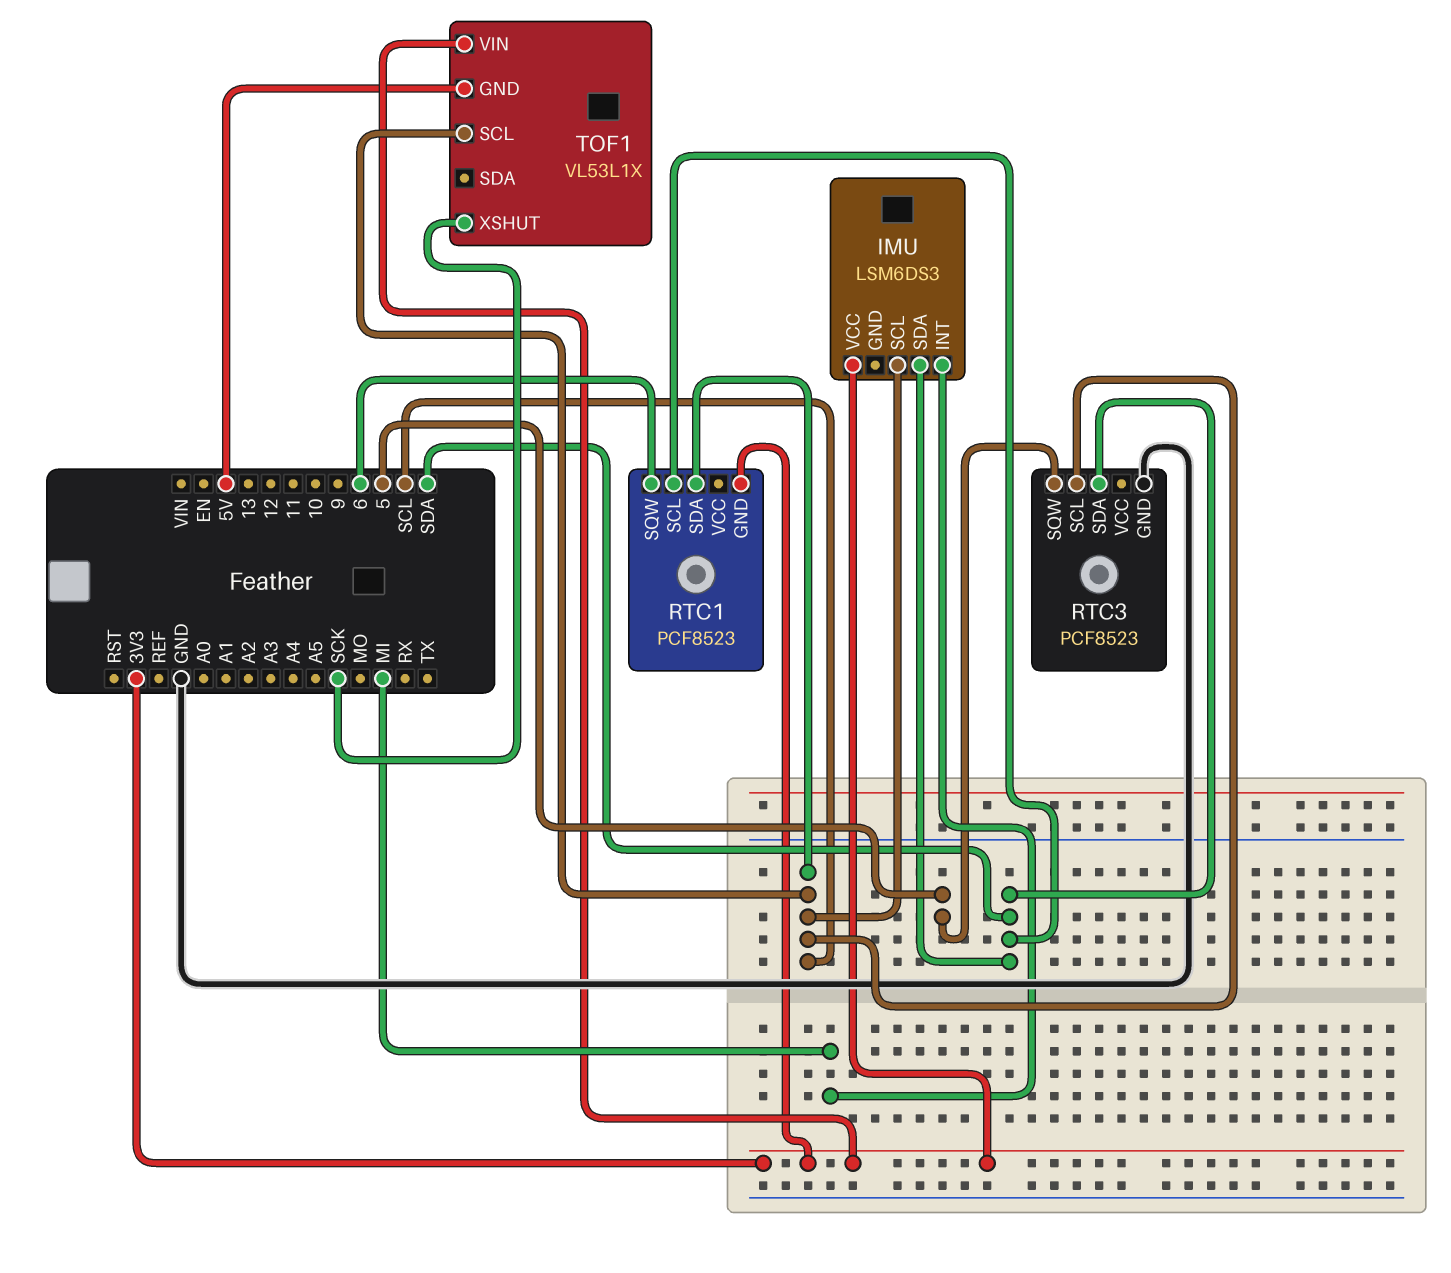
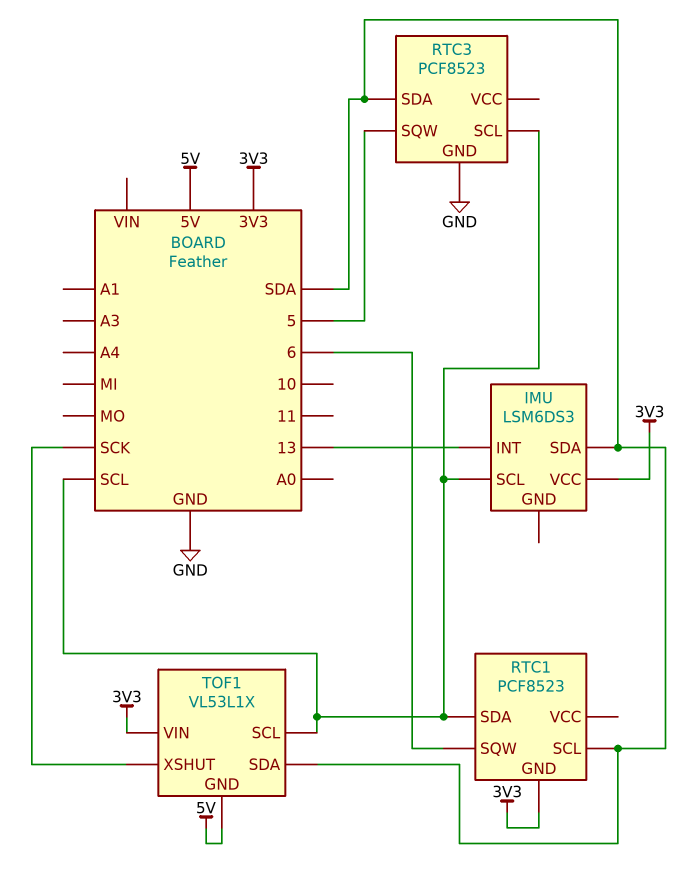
IMU pin INT: MI -> 13
TOF1 pin SDA: none -> SDA

